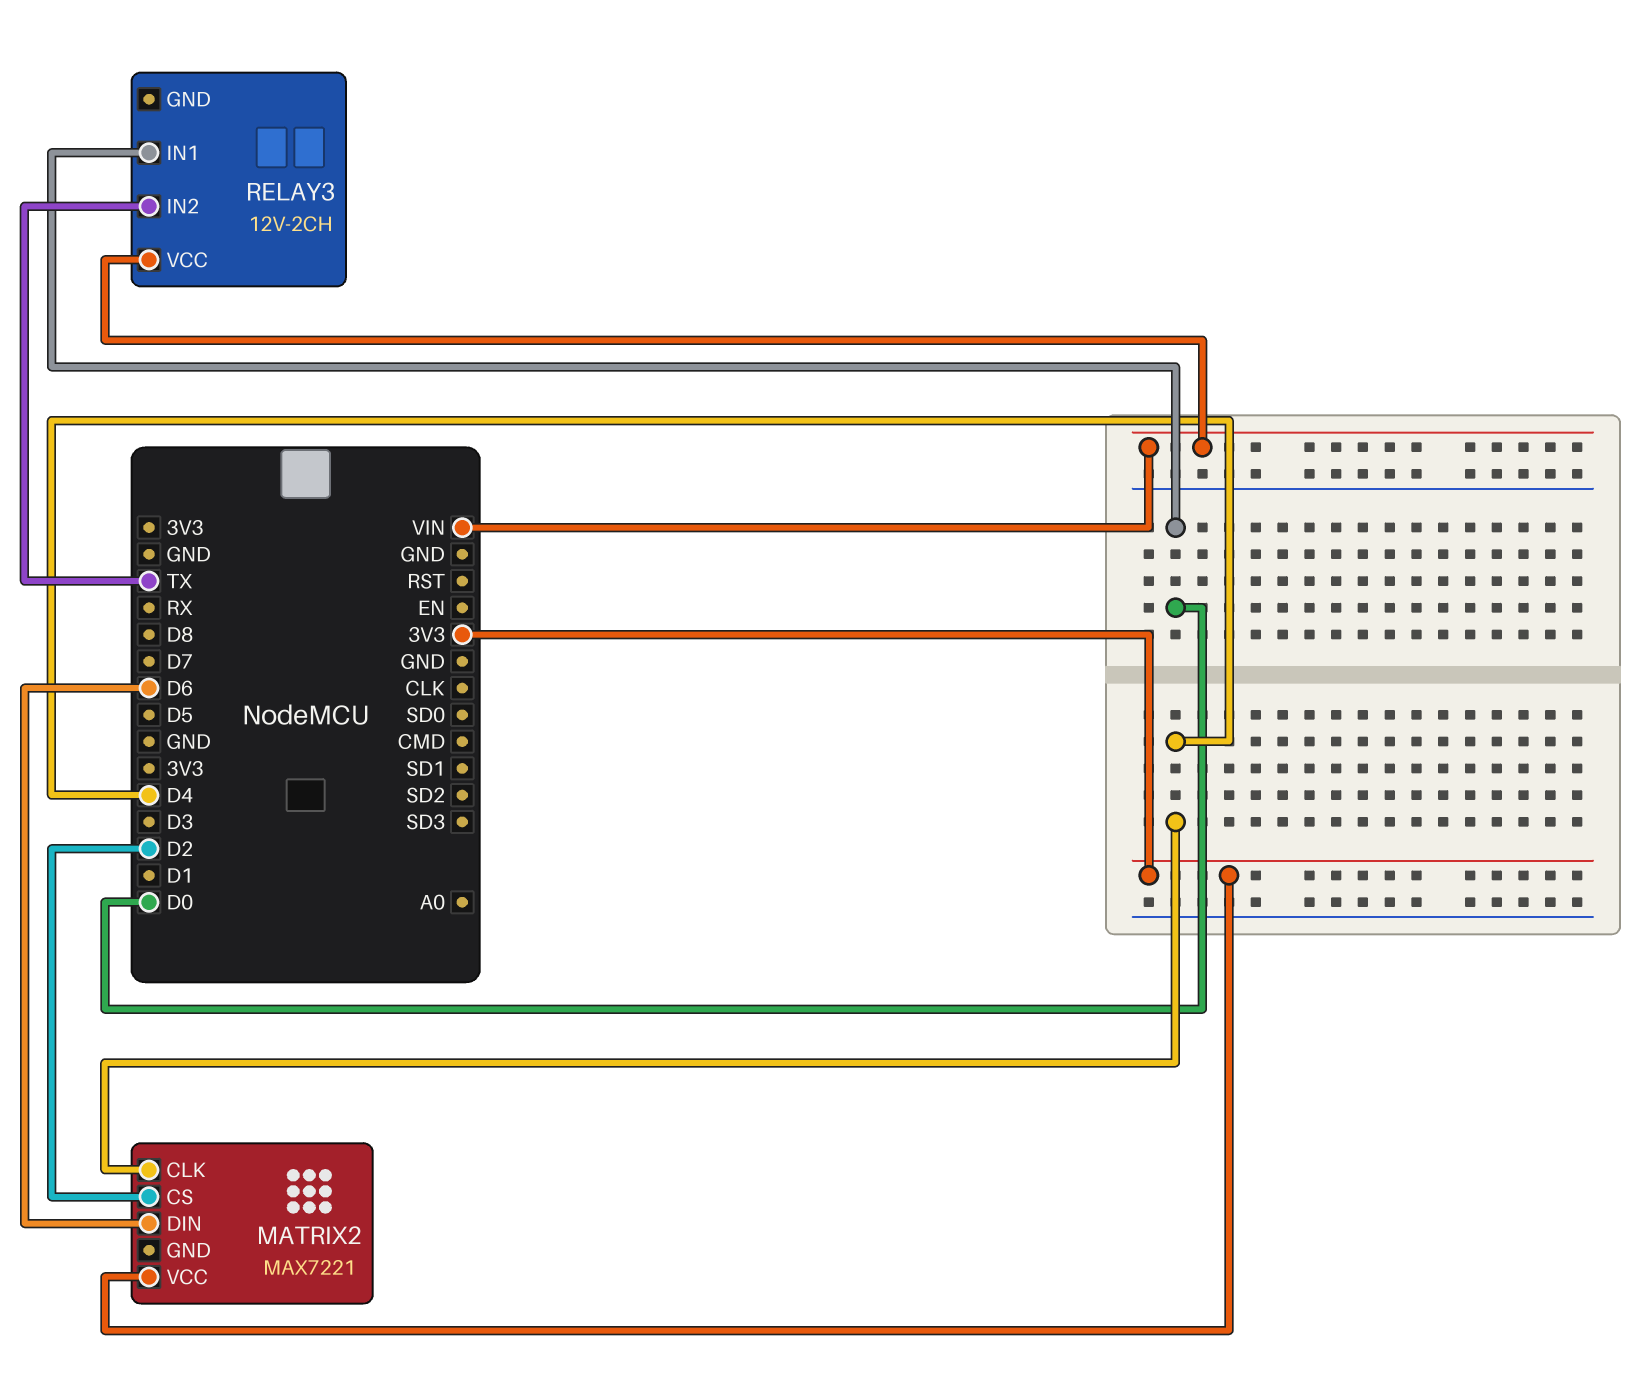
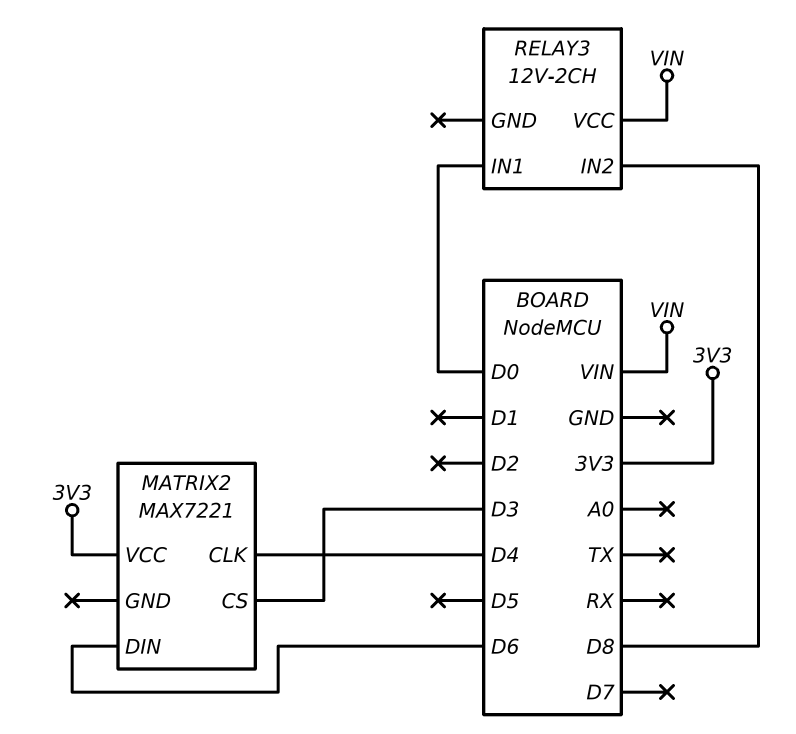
MATRIX2 pin CS: D2 -> D3
RELAY3 pin IN2: TX -> D8

